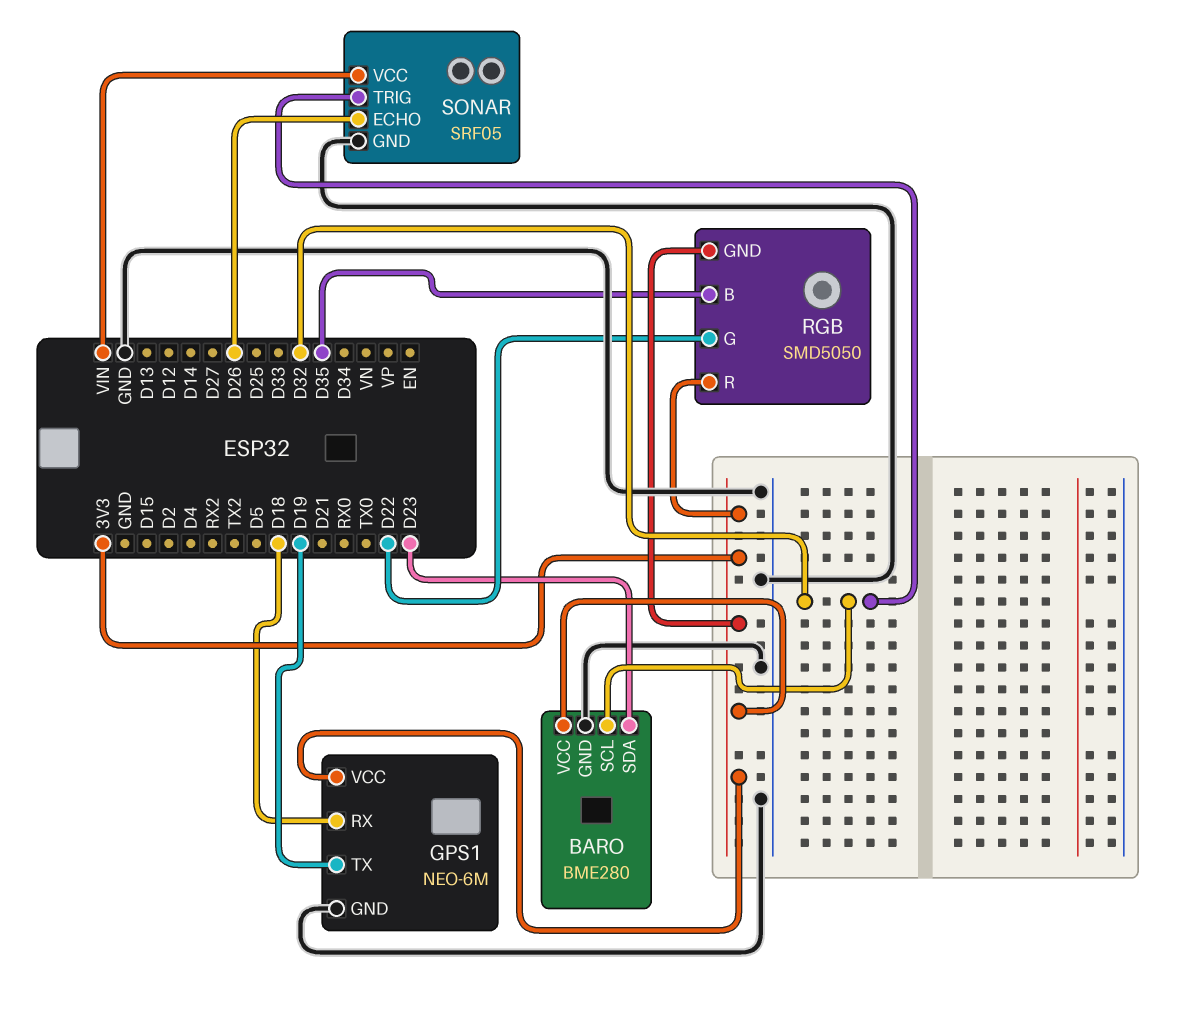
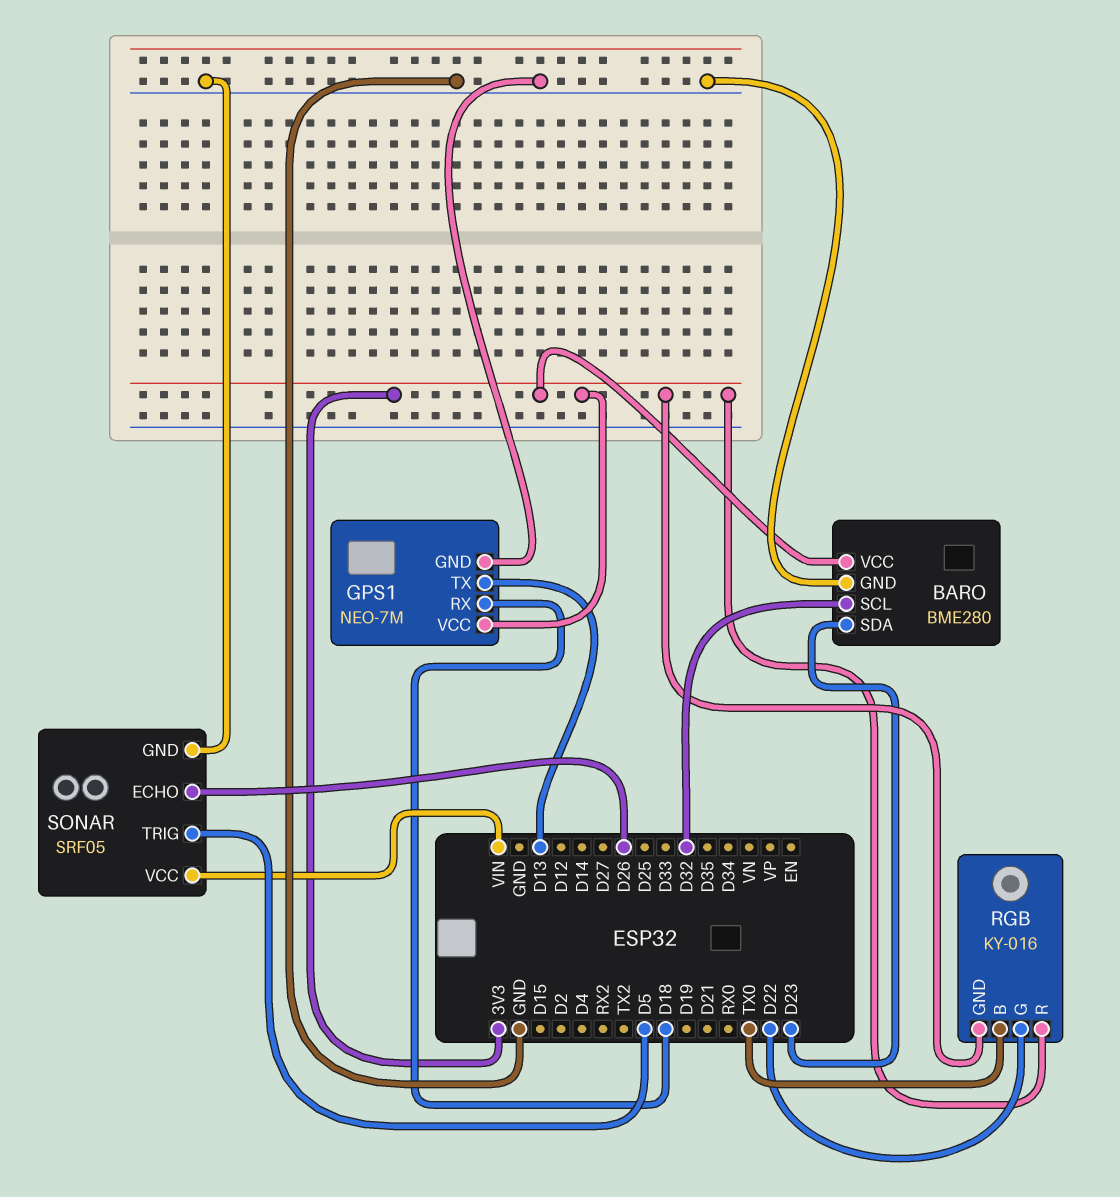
GPS1: NEO-6M -> NEO-7M
GPS1 pin TX: D19 -> D13
RGB: SMD5050 -> KY-016
RGB pin B: D35 -> TX0
SONAR pin TRIG: D32 -> D5

